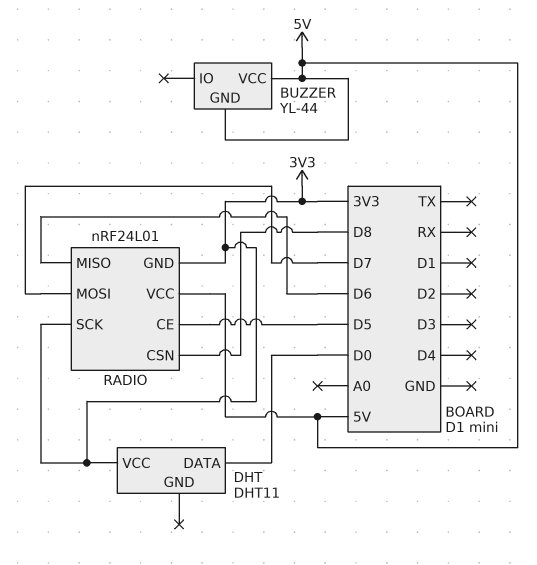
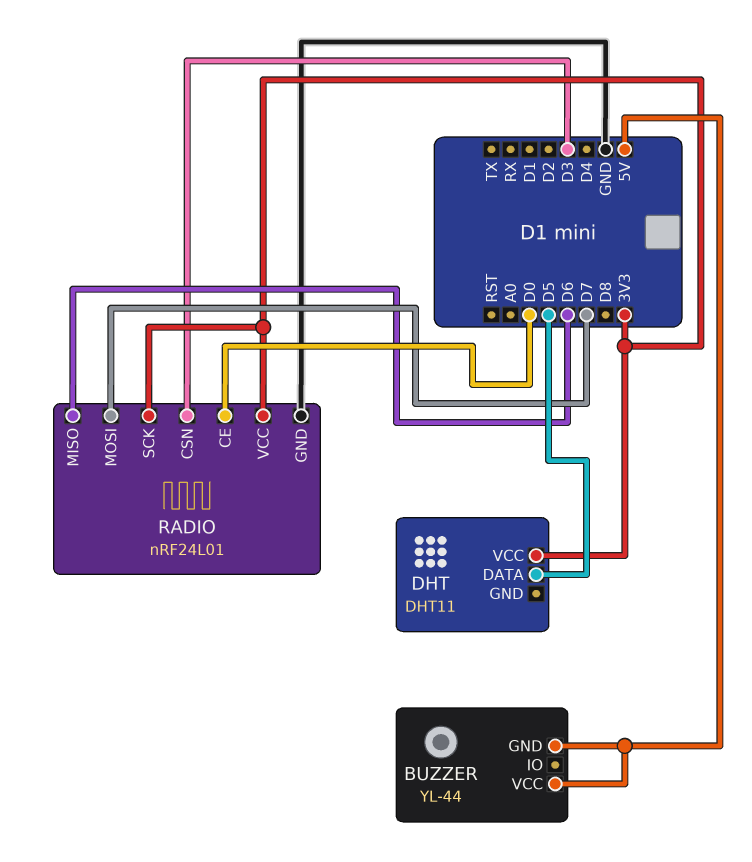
DHT pin DATA: D0 -> D5
RADIO pin CE: D5 -> D0
RADIO pin CSN: D8 -> D3
RADIO pin GND: 3V3 -> GND
RADIO pin VCC: 5V -> 3V3

